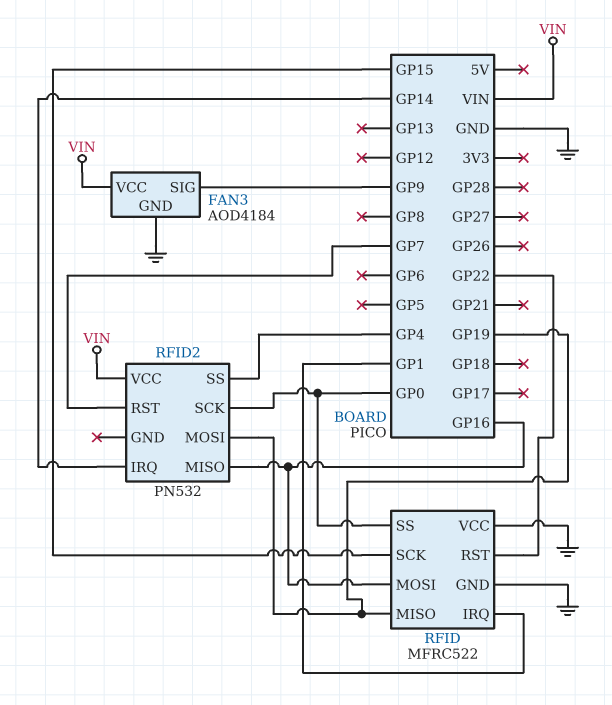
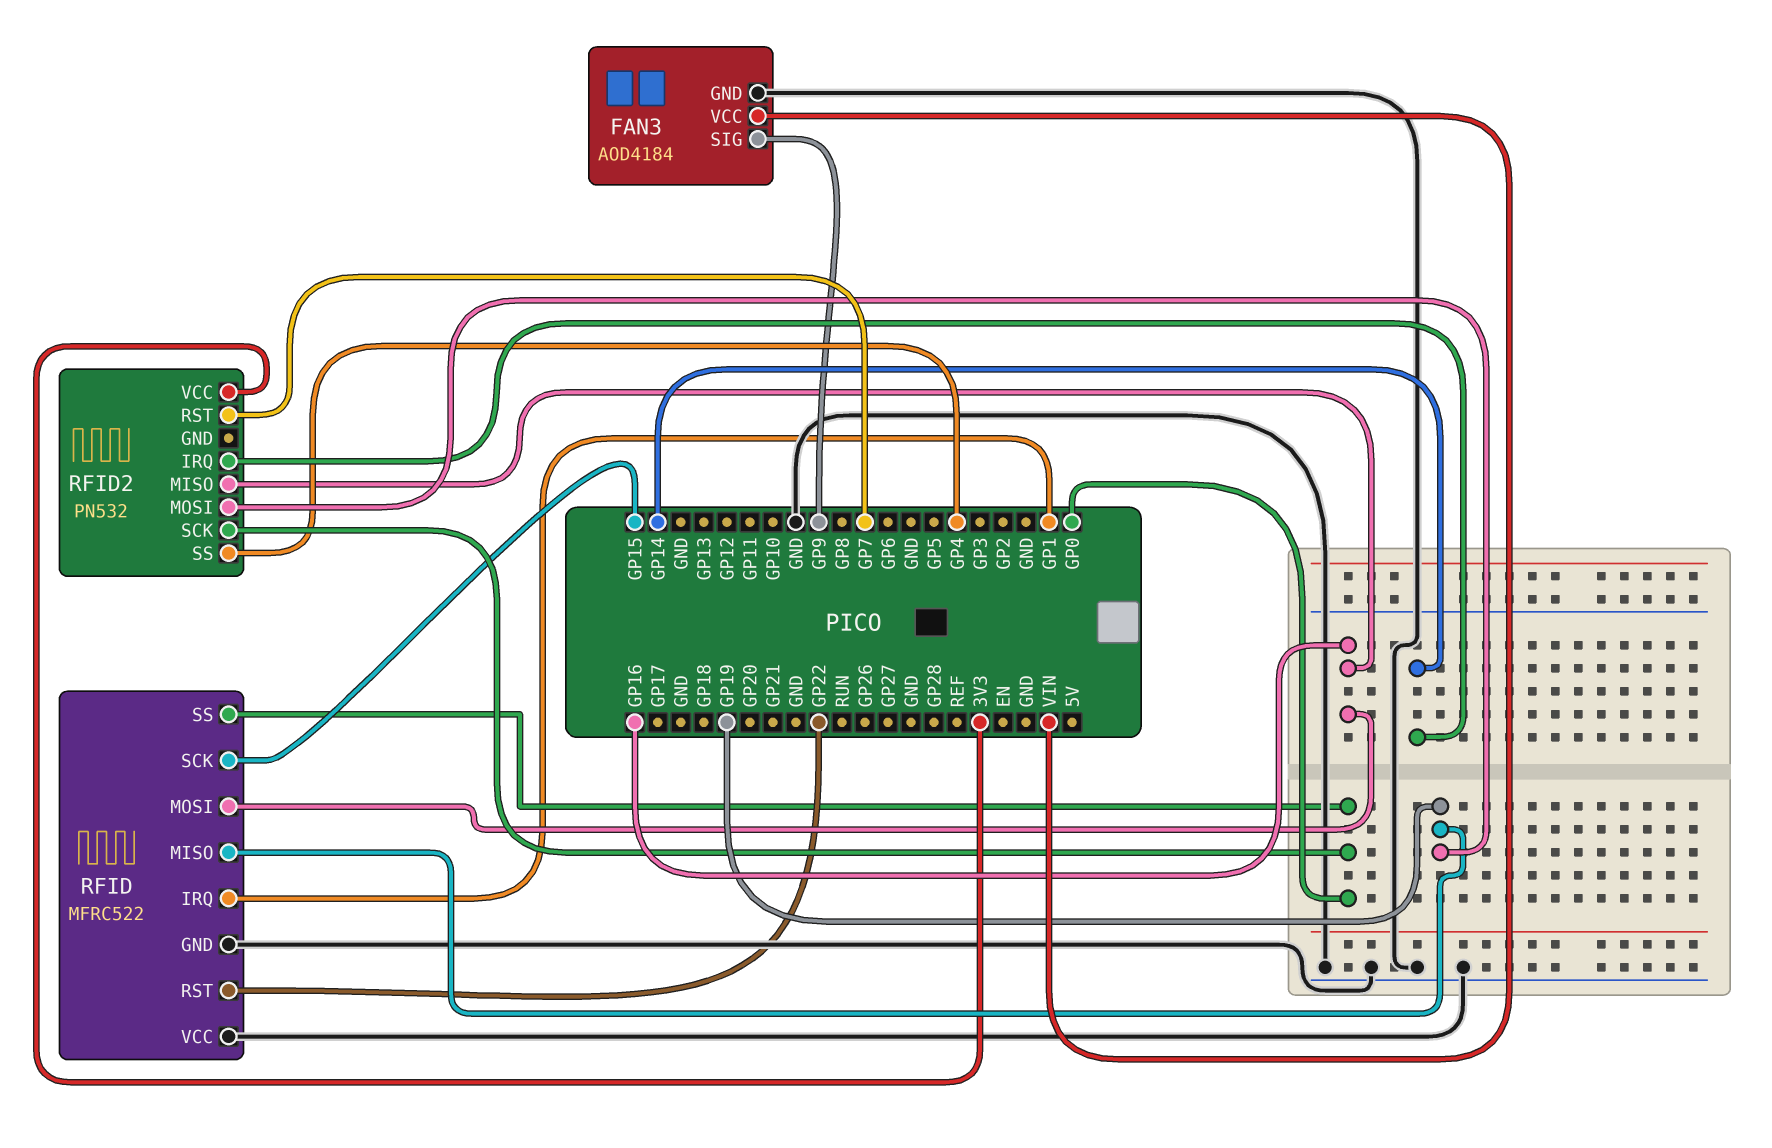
RFID2 pin VCC: VIN -> 3V3

